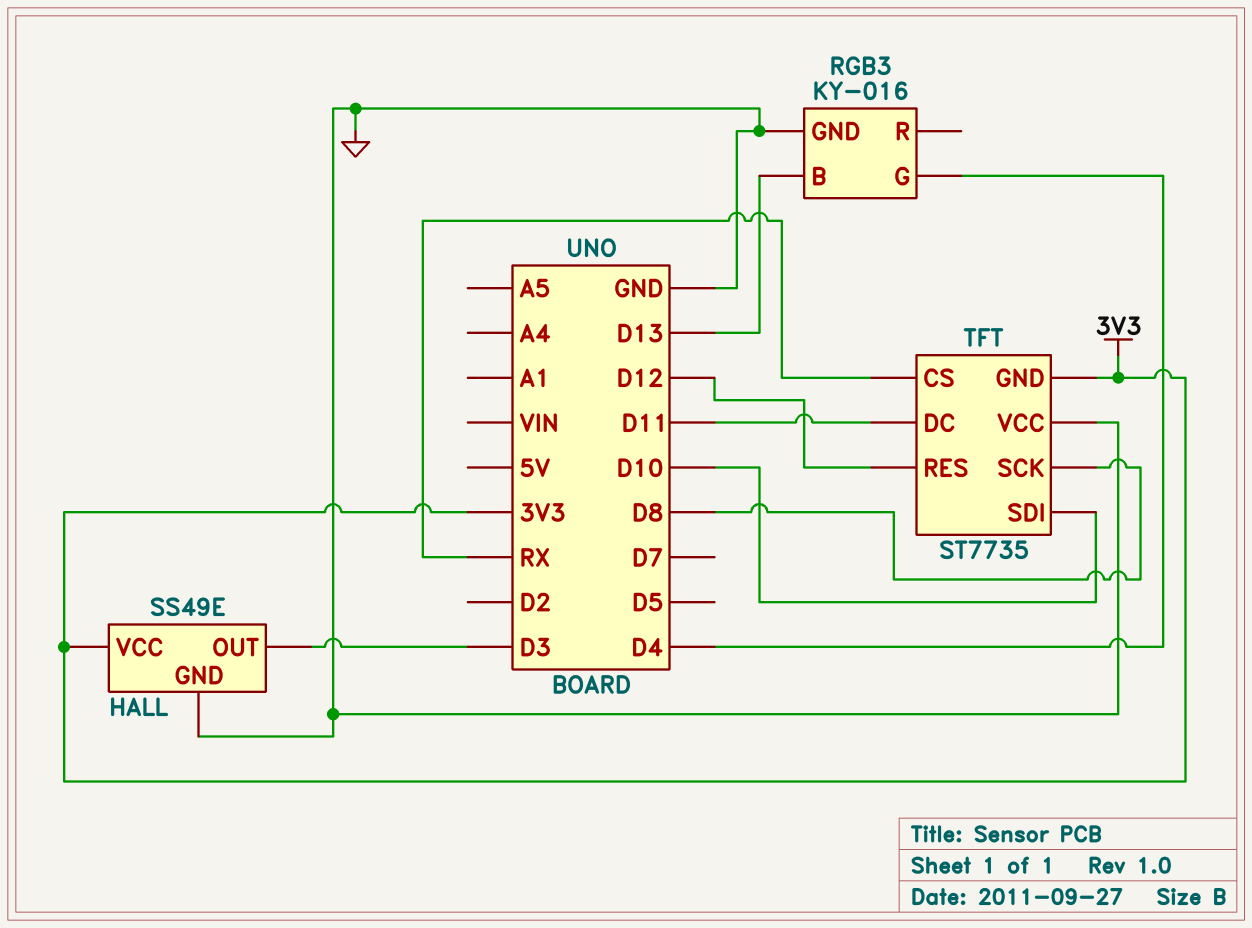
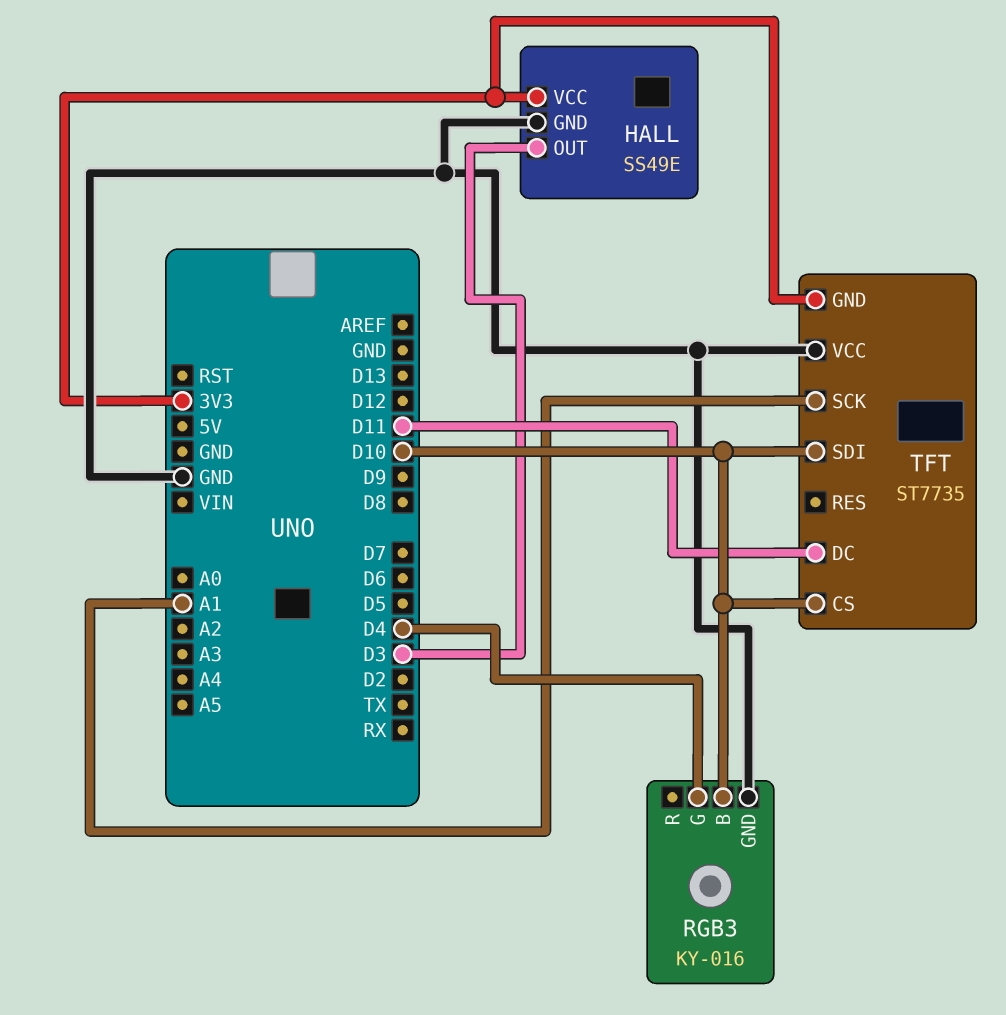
RGB3 pin B: D13 -> D10
TFT pin CS: RX -> D10
TFT pin RES: D12 -> none
TFT pin SCK: D8 -> A1

